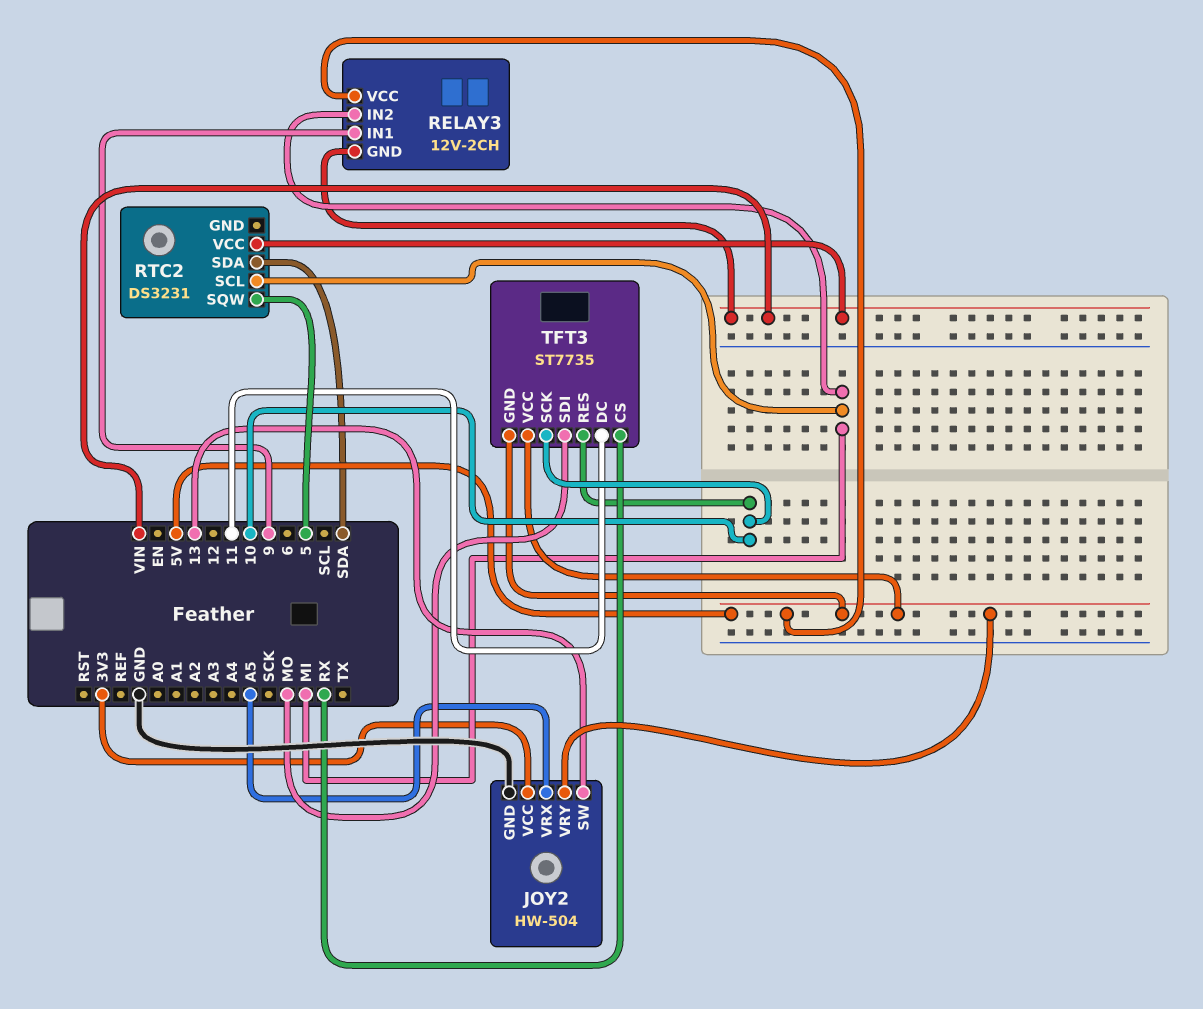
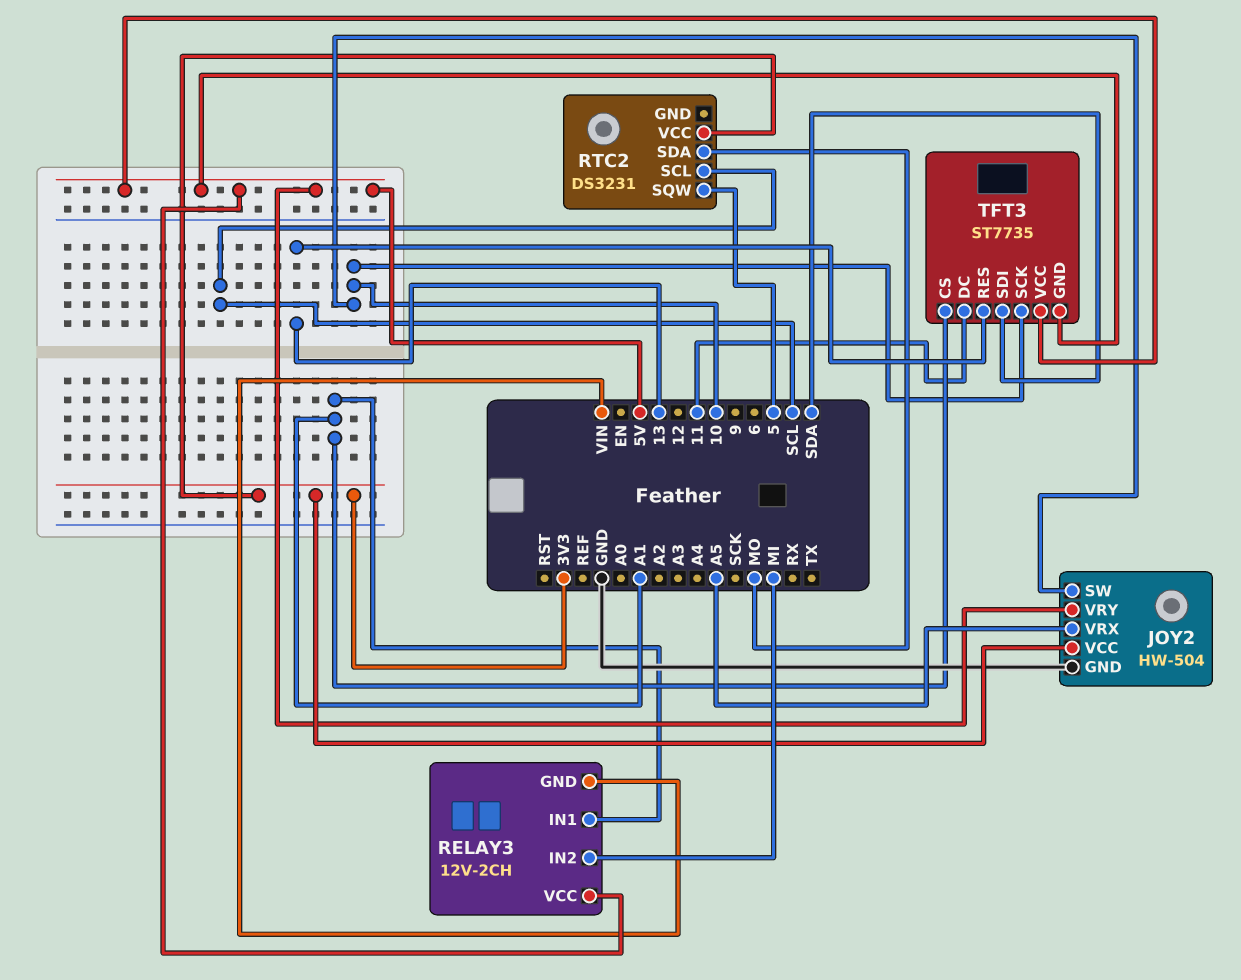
JOY2 pin SW: 13 -> 10
RELAY3 pin IN1: 9 -> A1
RTC2 pin SCL: MI -> SCL
RTC2 pin SDA: SDA -> MO
RTC2 pin VCC: VIN -> 3V3
TFT3 pin CS: RX -> A1
TFT3 pin RES: 10 -> 13
TFT3 pin SDI: MO -> SDA

